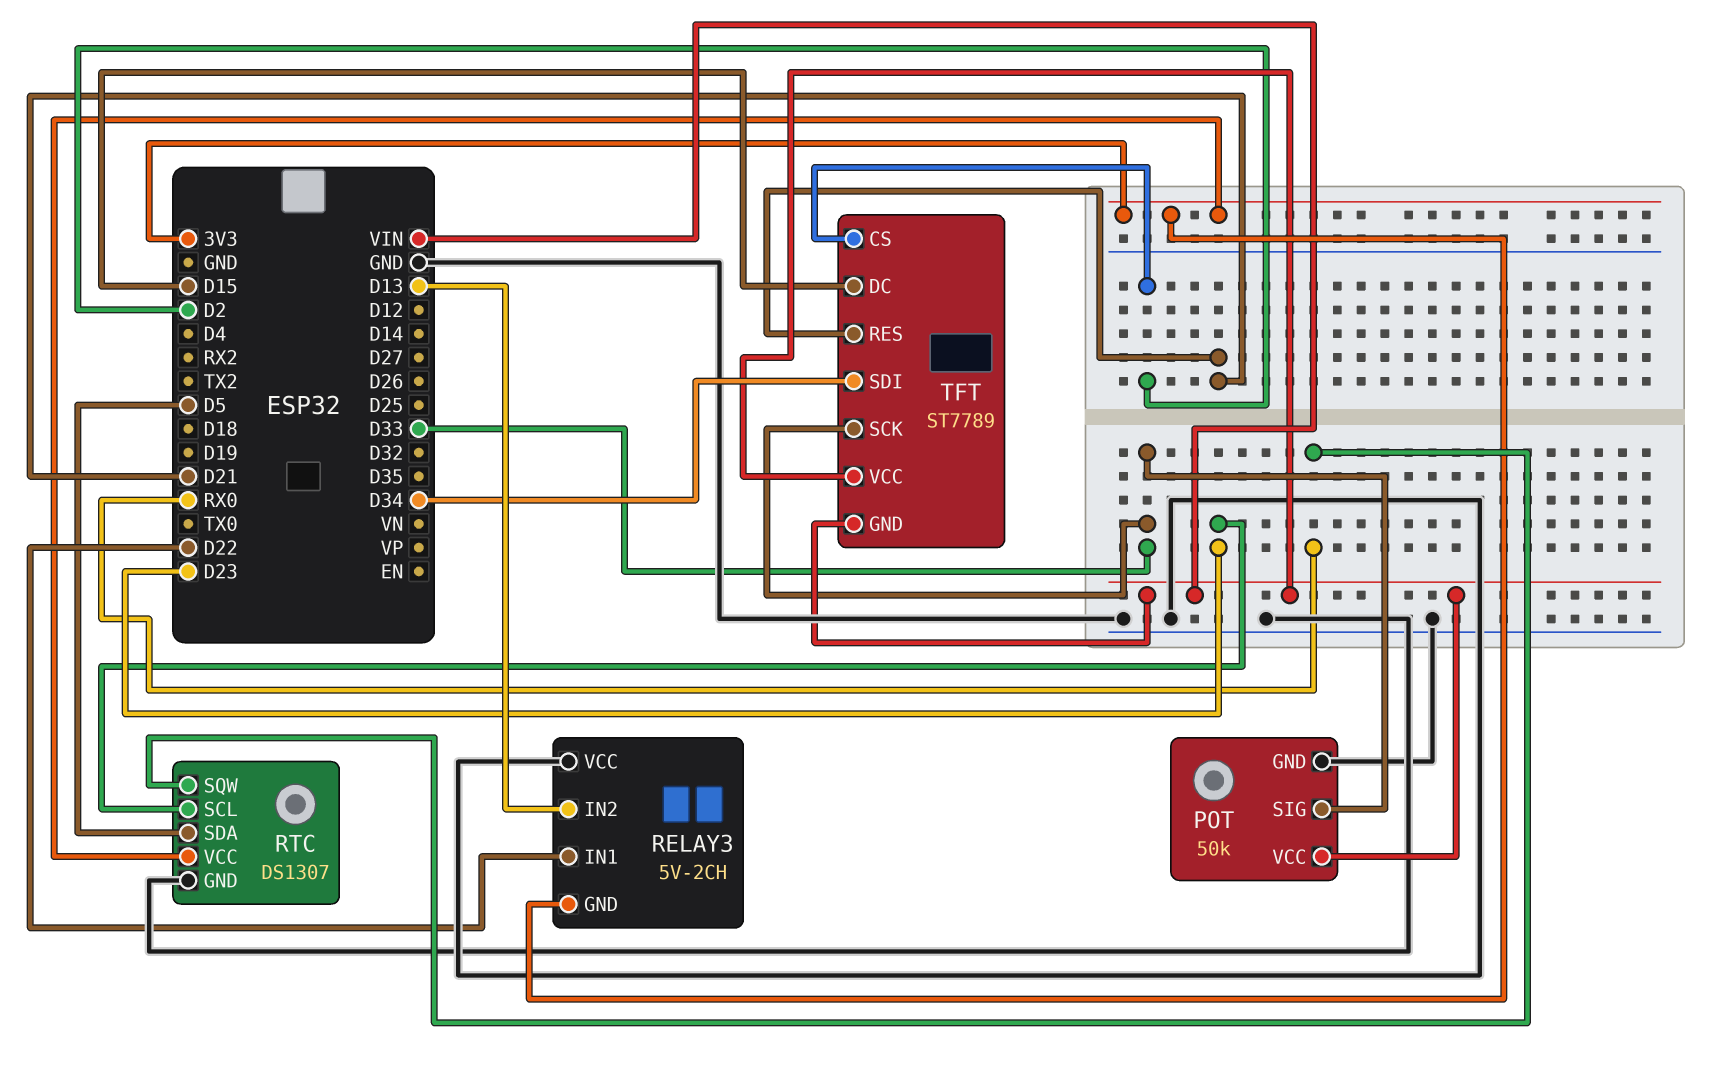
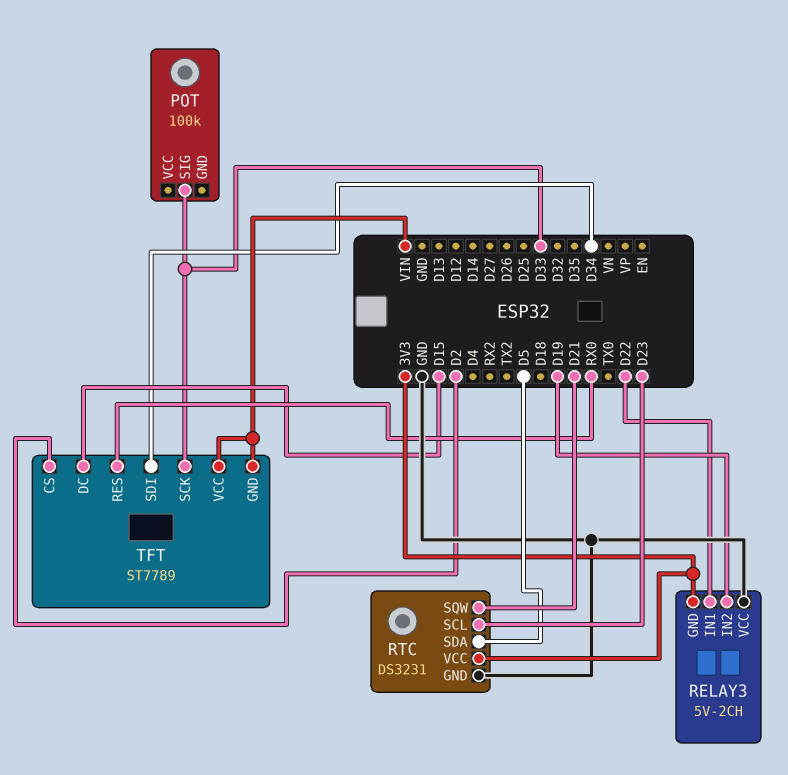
POT: 50k -> 100k
POT pin GND: GND -> none
POT pin VCC: VIN -> none
RELAY3 pin IN2: D13 -> D19
RTC: DS1307 -> DS3231
RTC pin SQW: RX0 -> D21
TFT pin RES: D21 -> RX0

